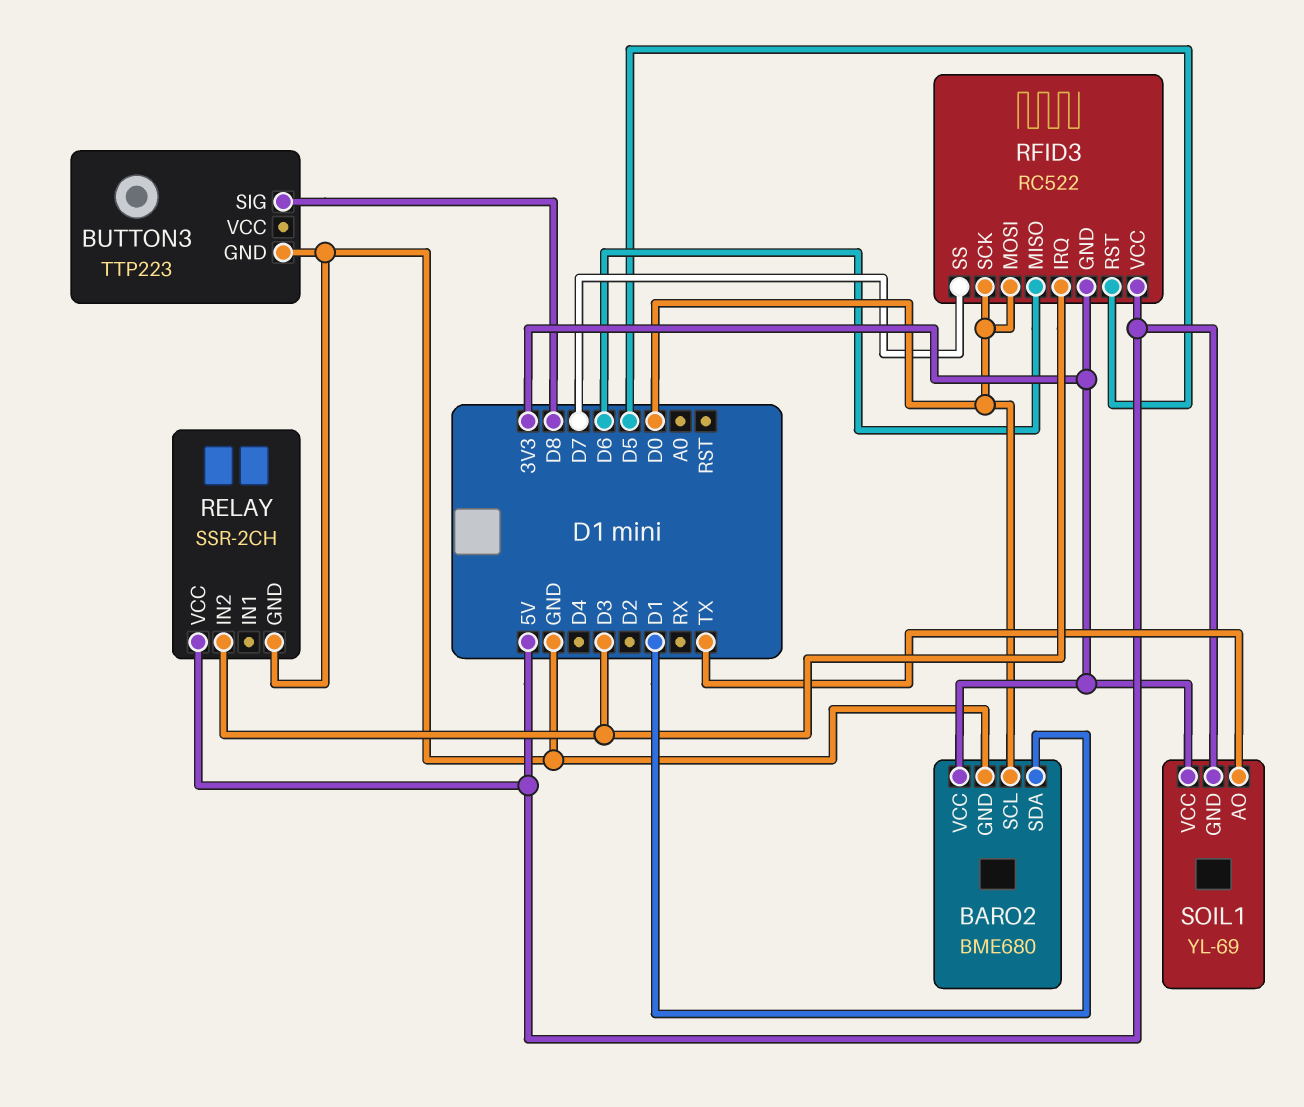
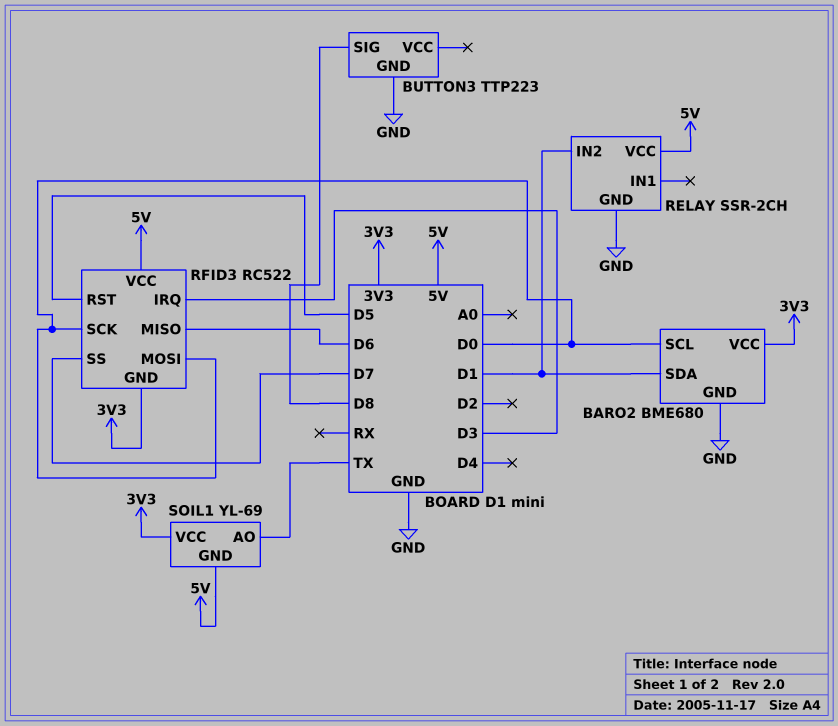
RELAY pin IN2: D3 -> D1

